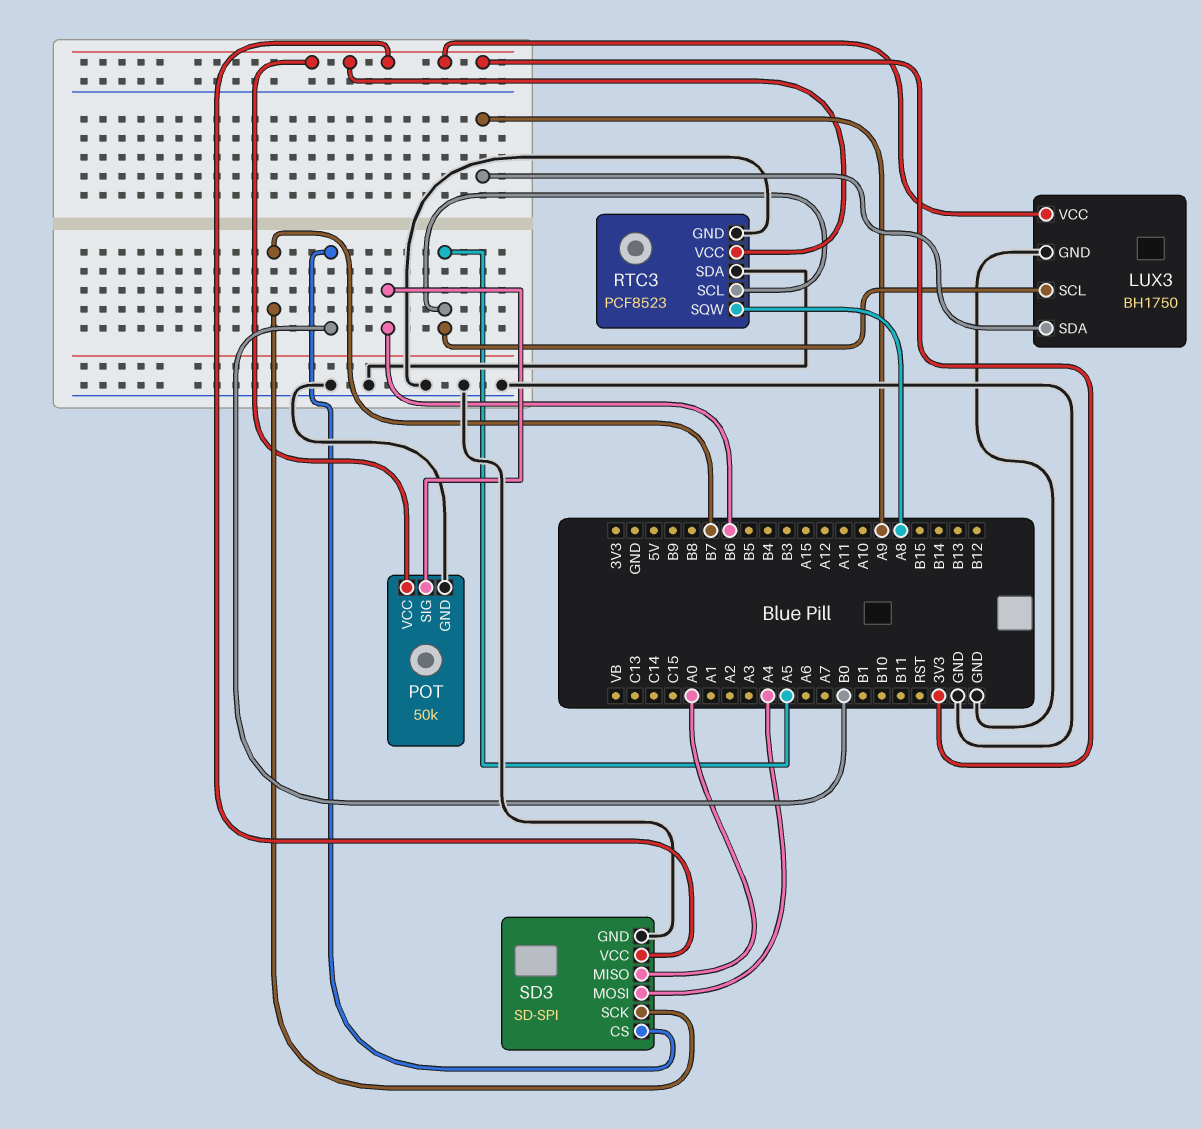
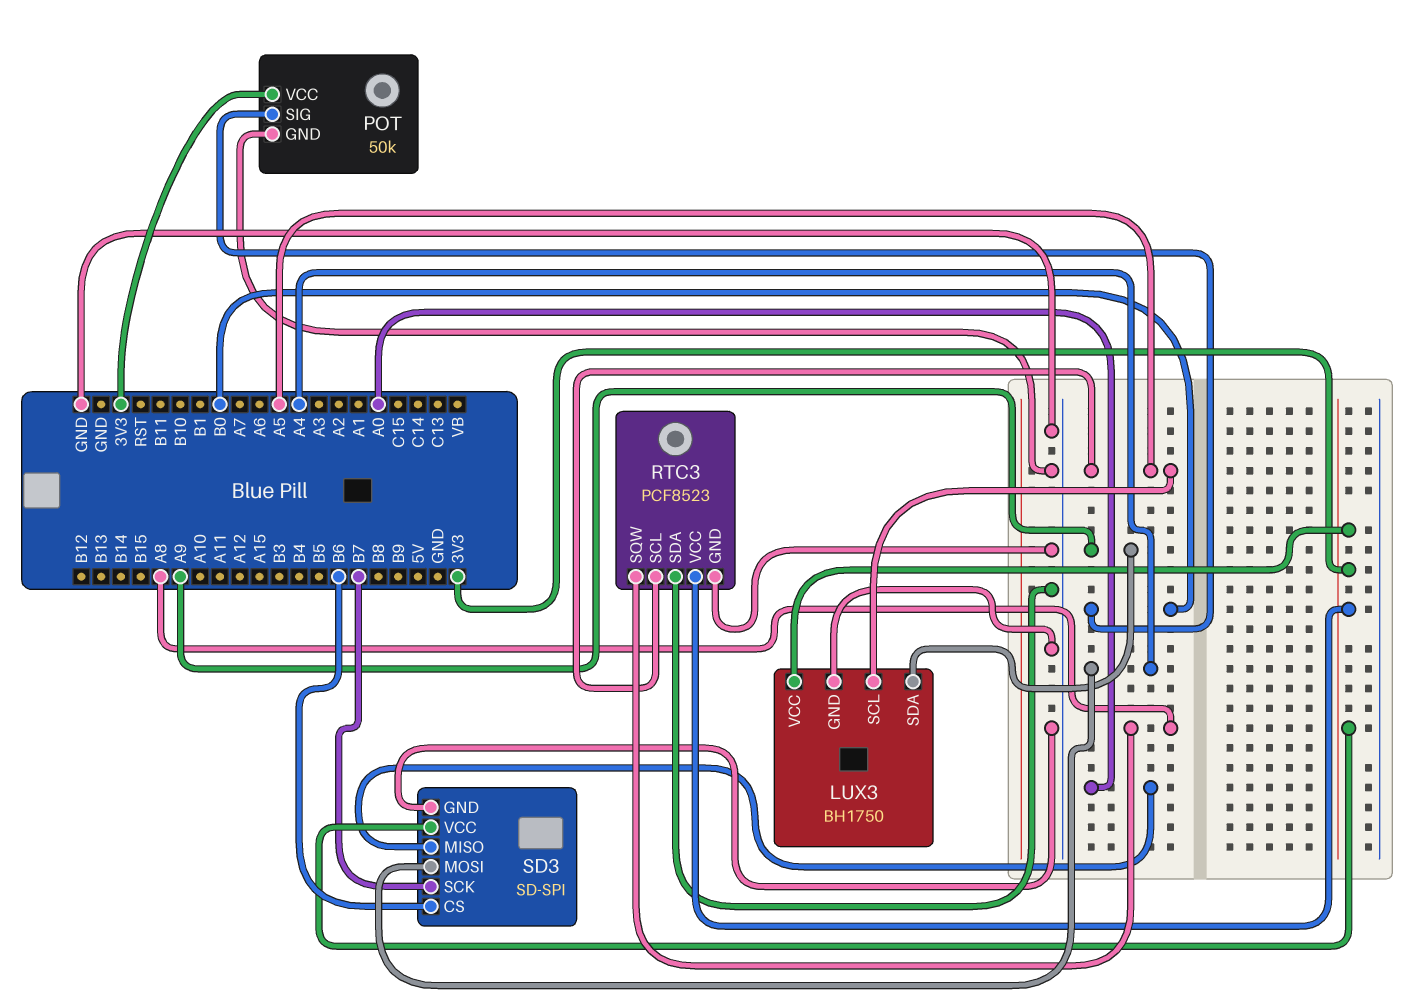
POT pin SIG: B6 -> B0
SD3 pin CS: B0 -> B6

